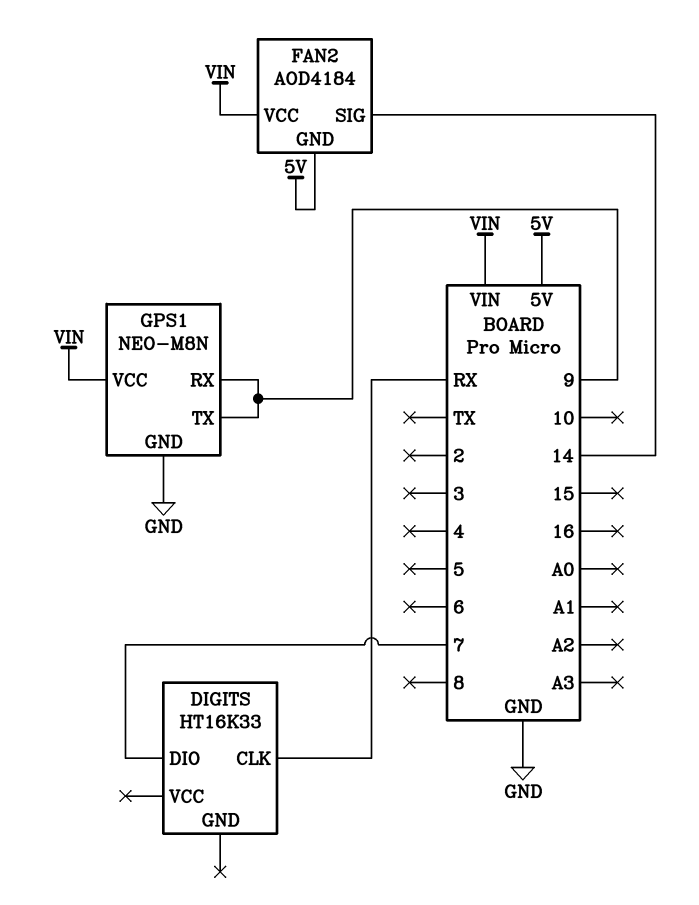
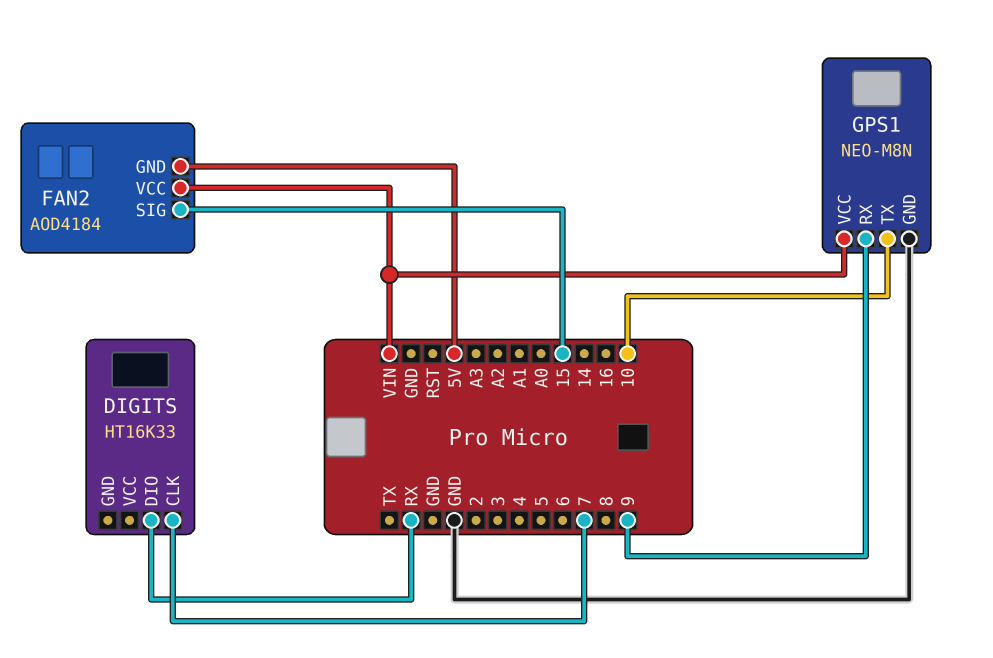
DIGITS pin CLK: RX -> 7
DIGITS pin DIO: 7 -> RX
FAN2 pin SIG: 14 -> 15
GPS1 pin TX: 9 -> 10

